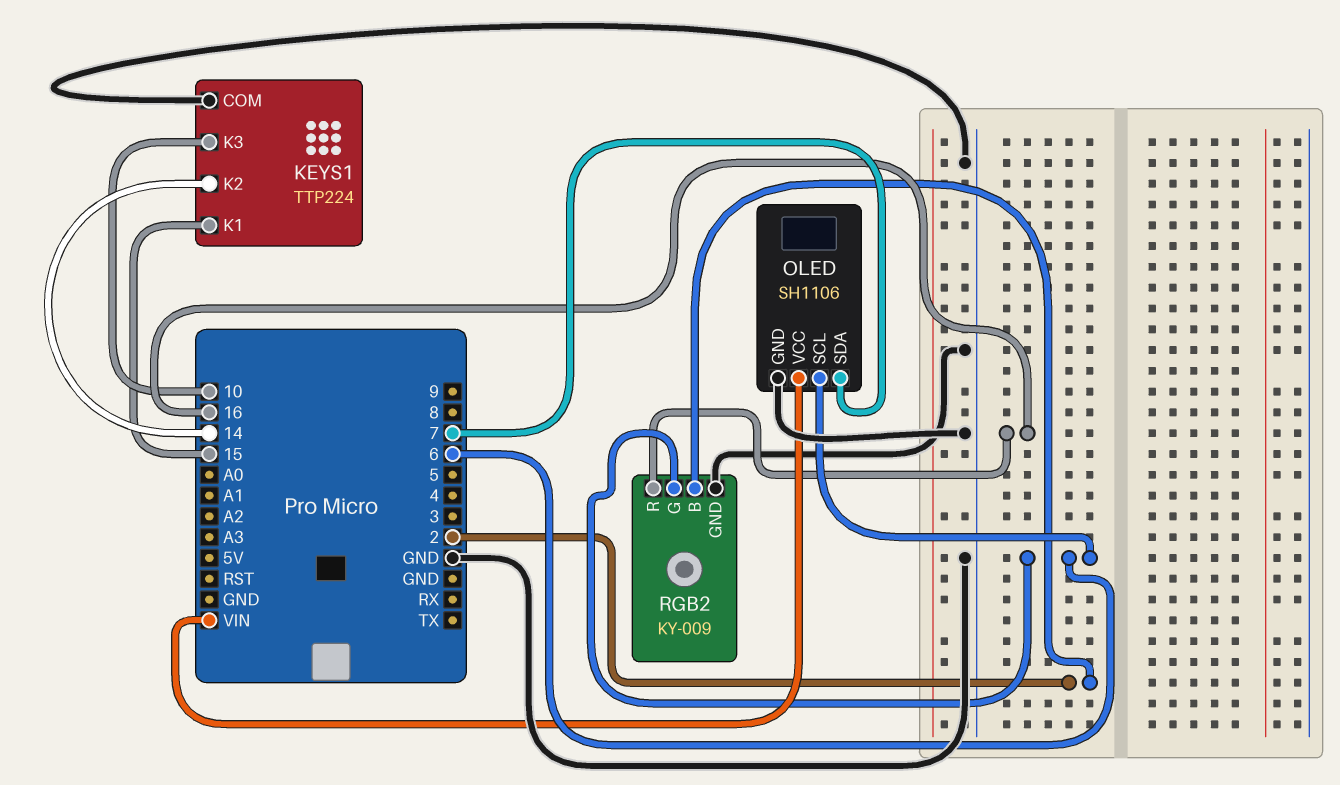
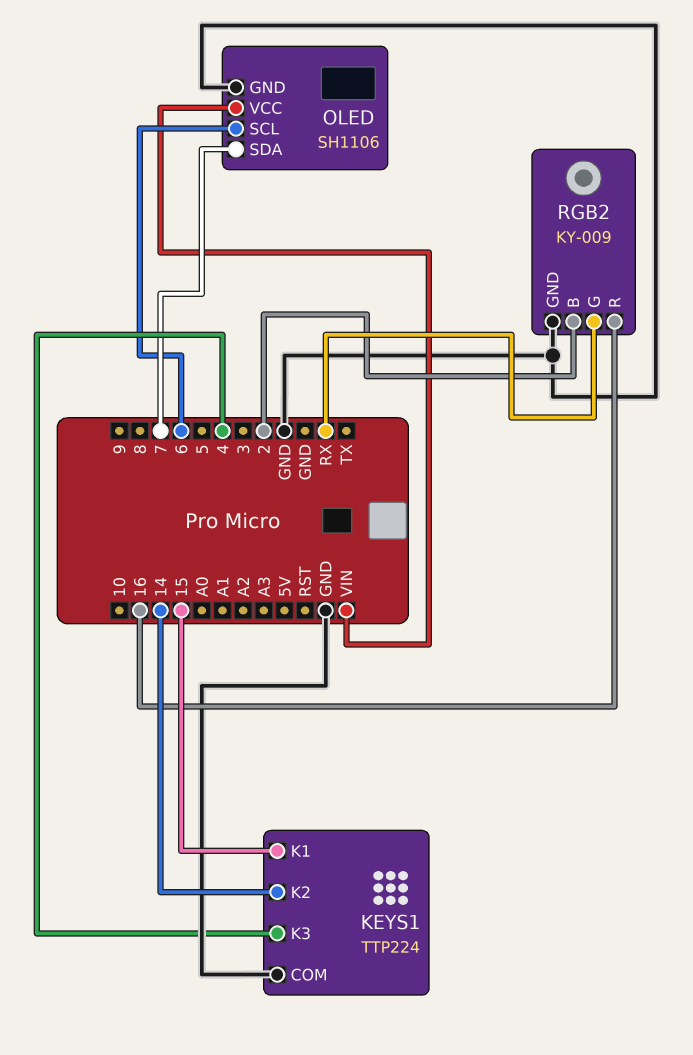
KEYS1 pin K3: 10 -> 4
RGB2 pin G: 6 -> RX

